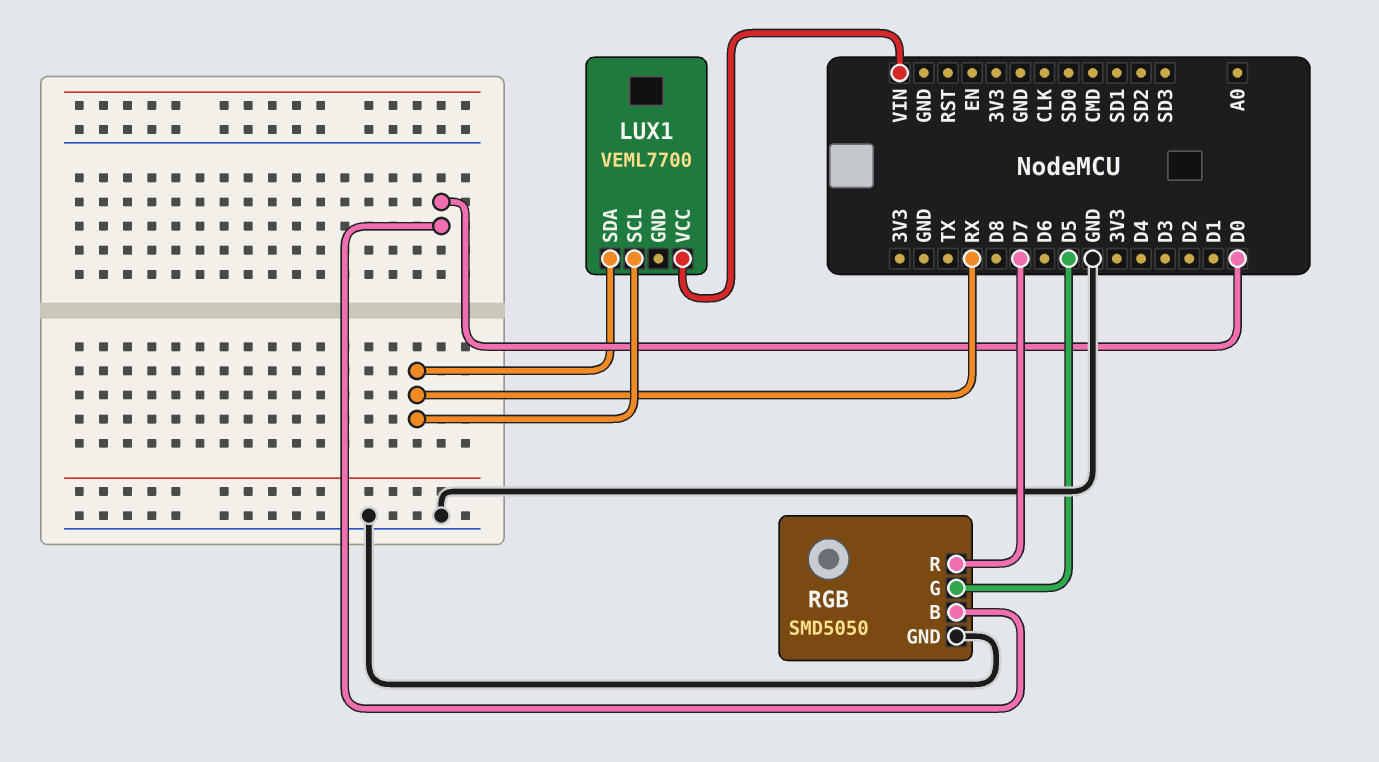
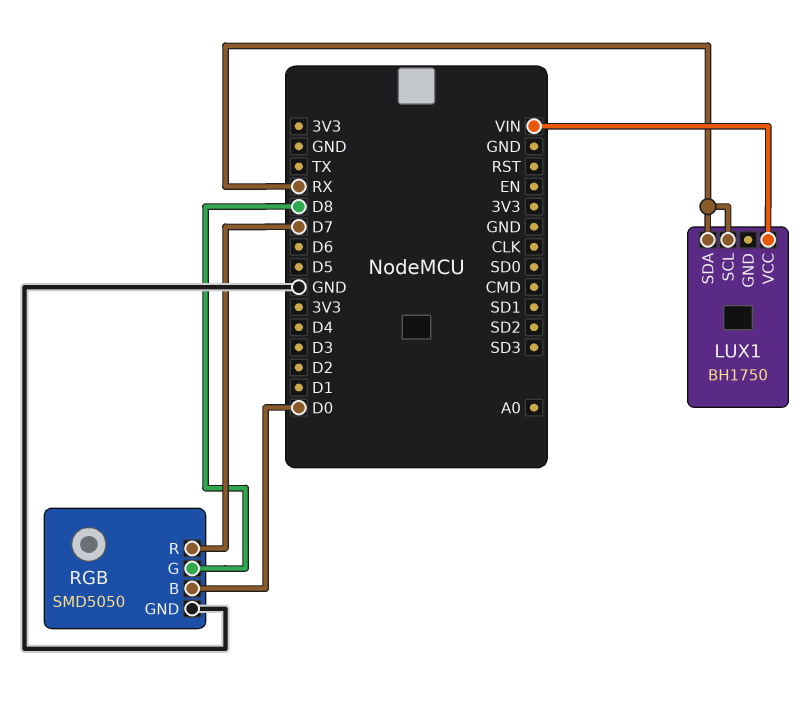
LUX1: VEML7700 -> BH1750
RGB pin G: D5 -> D8

